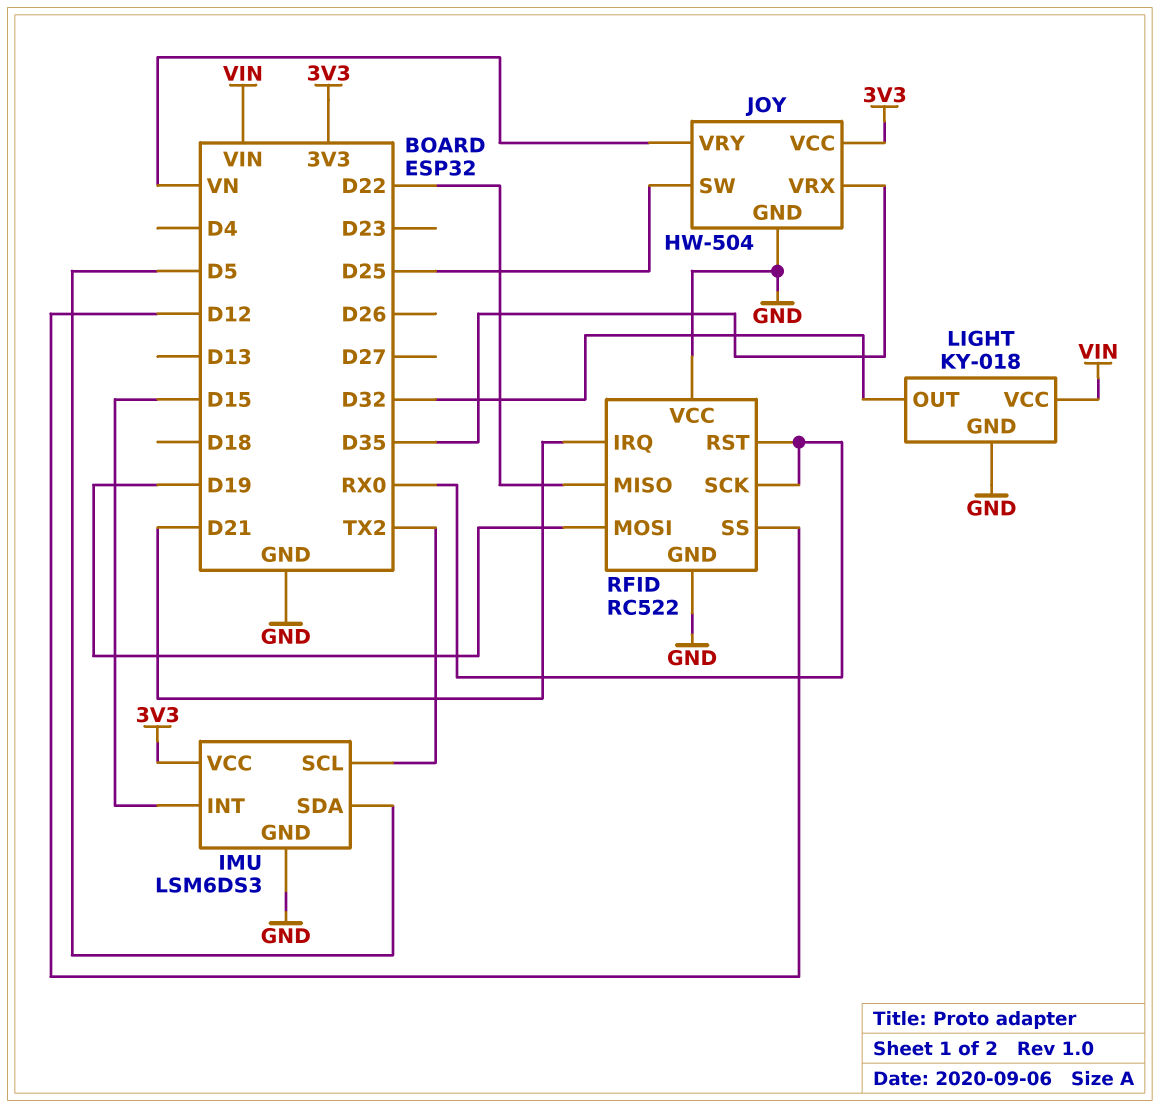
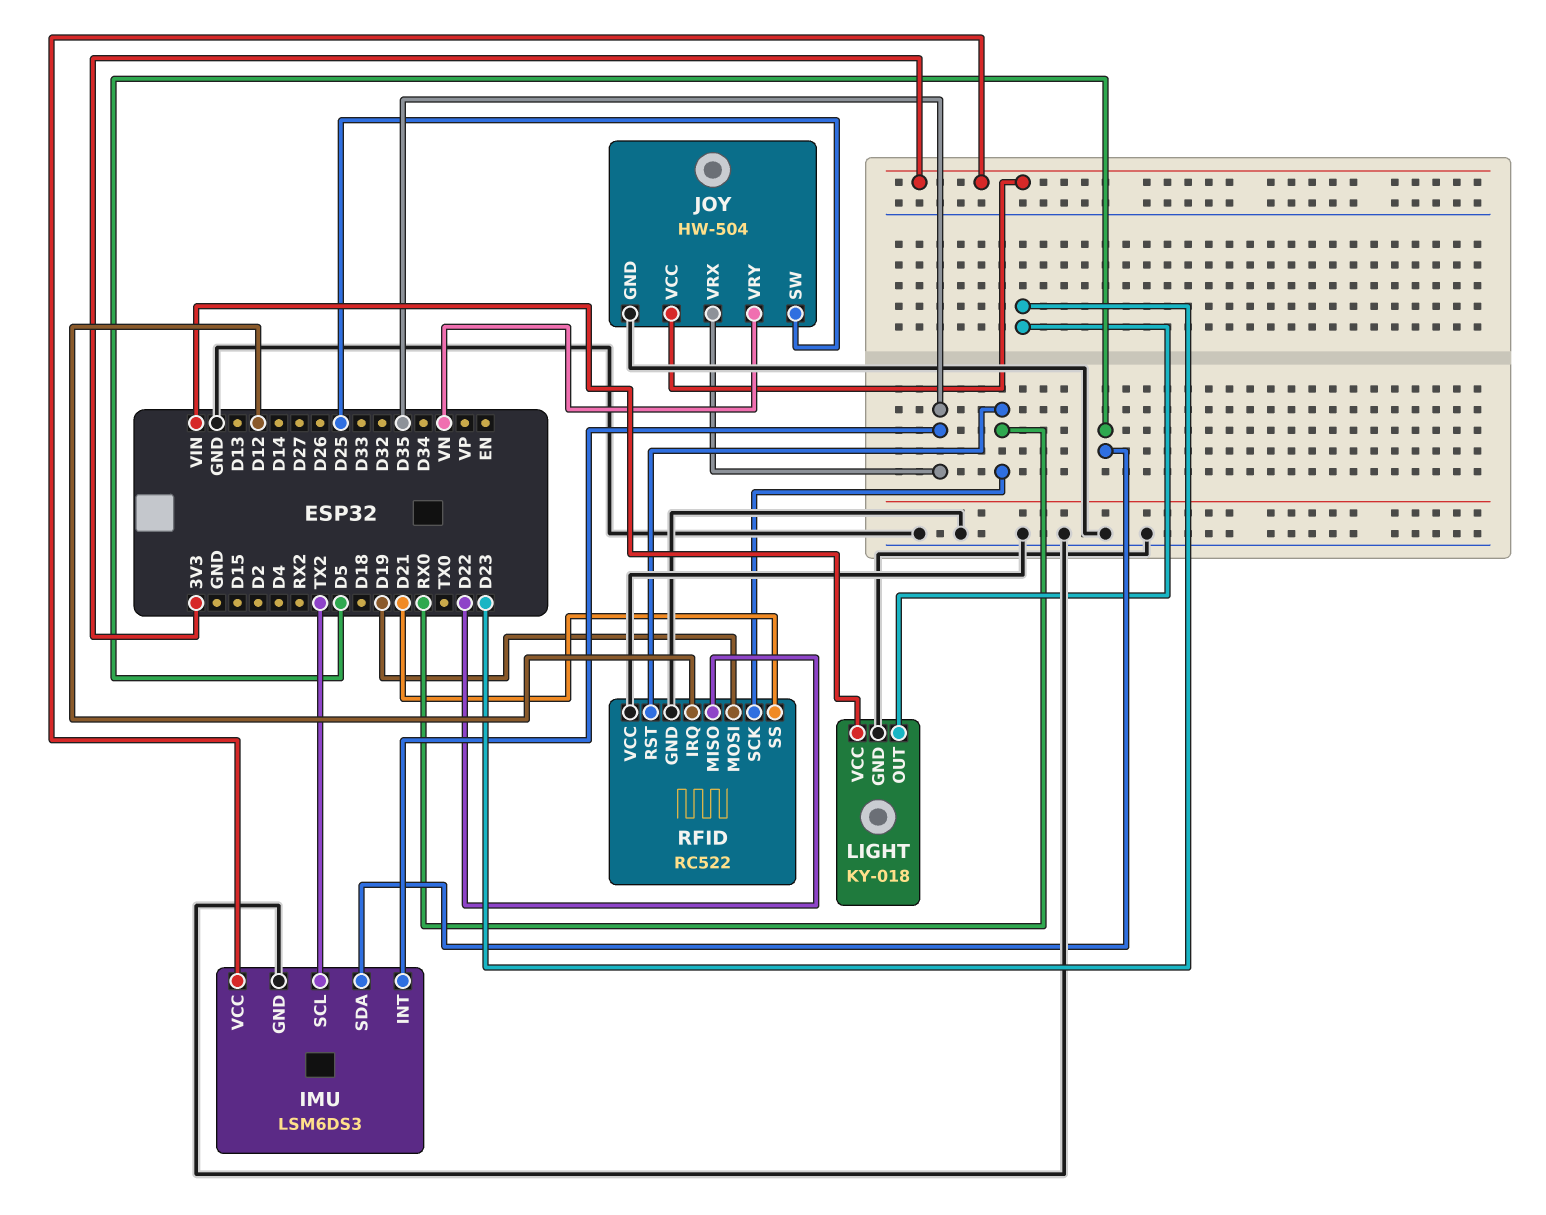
IMU pin INT: D15 -> D35
LIGHT pin OUT: D32 -> D23
RFID pin IRQ: D21 -> D12
RFID pin SS: D12 -> D21

